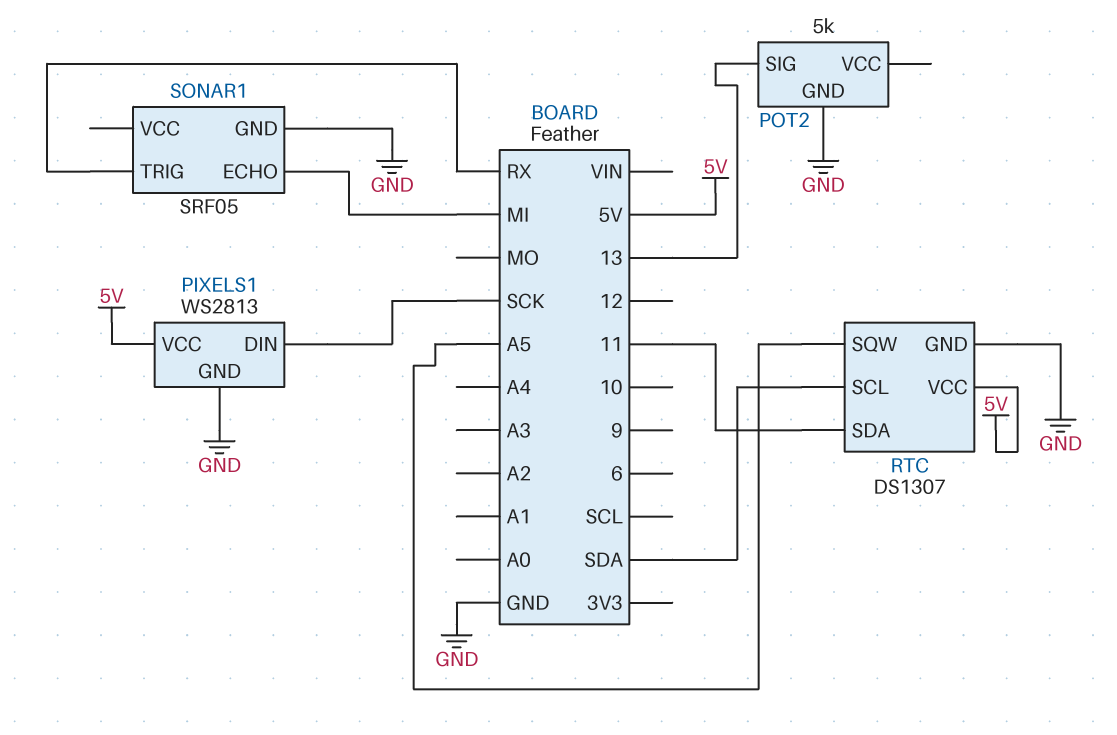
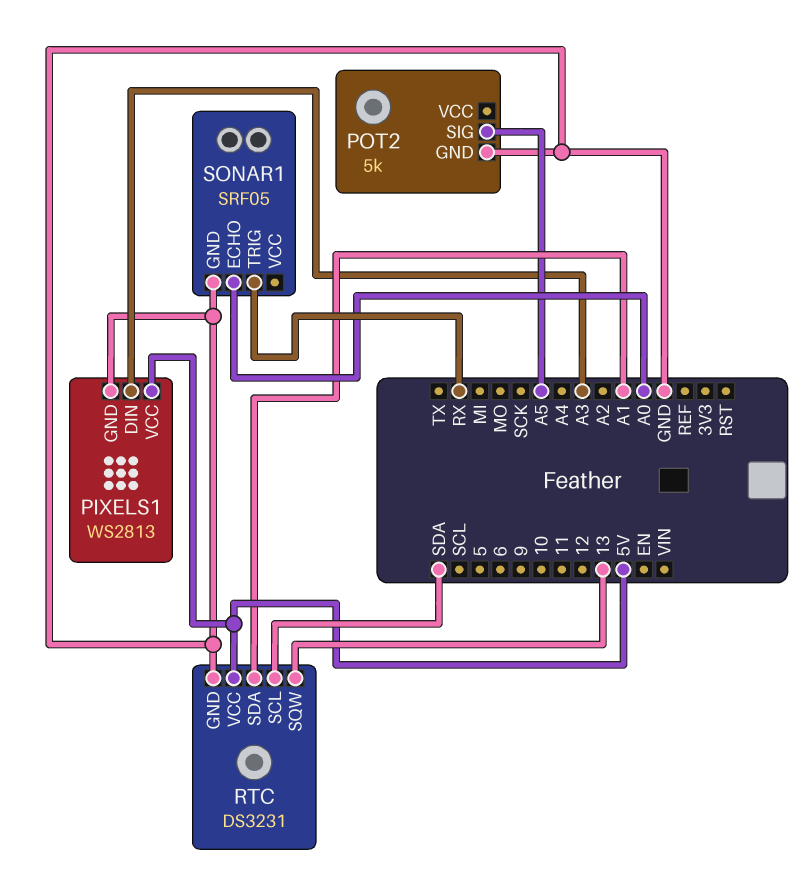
PIXELS1 pin DIN: SCK -> A3
POT2 pin SIG: 13 -> A5
RTC: DS1307 -> DS3231
RTC pin SDA: 11 -> A1
RTC pin SQW: A5 -> 13
SONAR1 pin ECHO: MI -> A0

